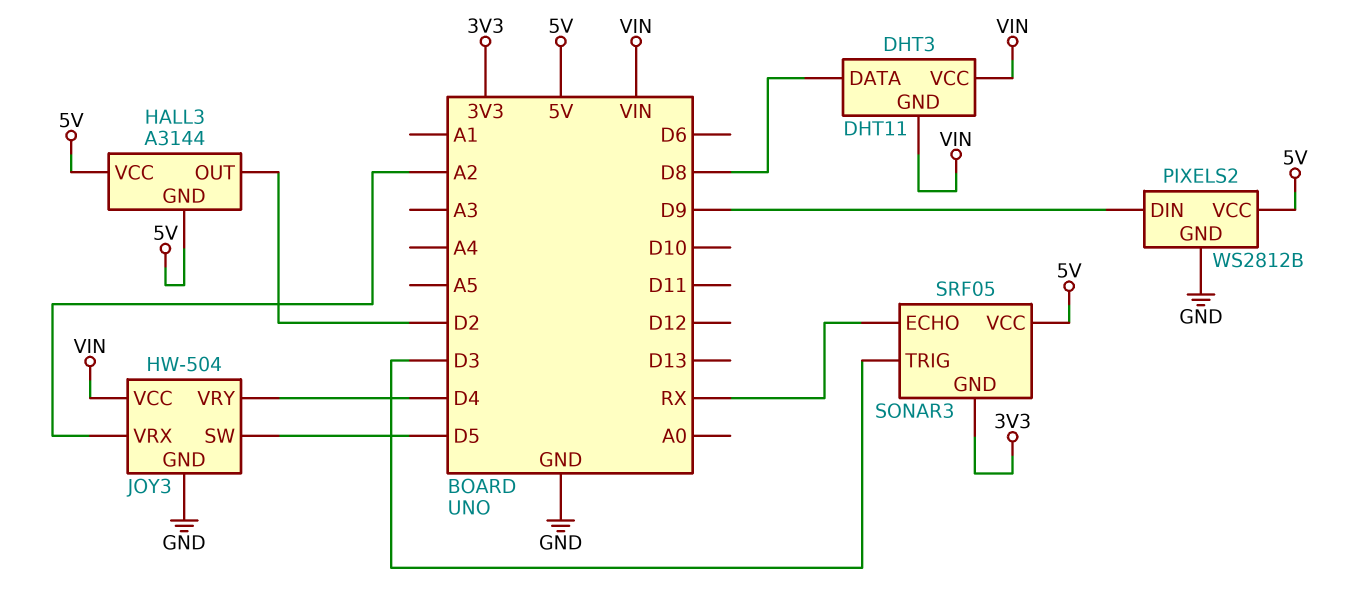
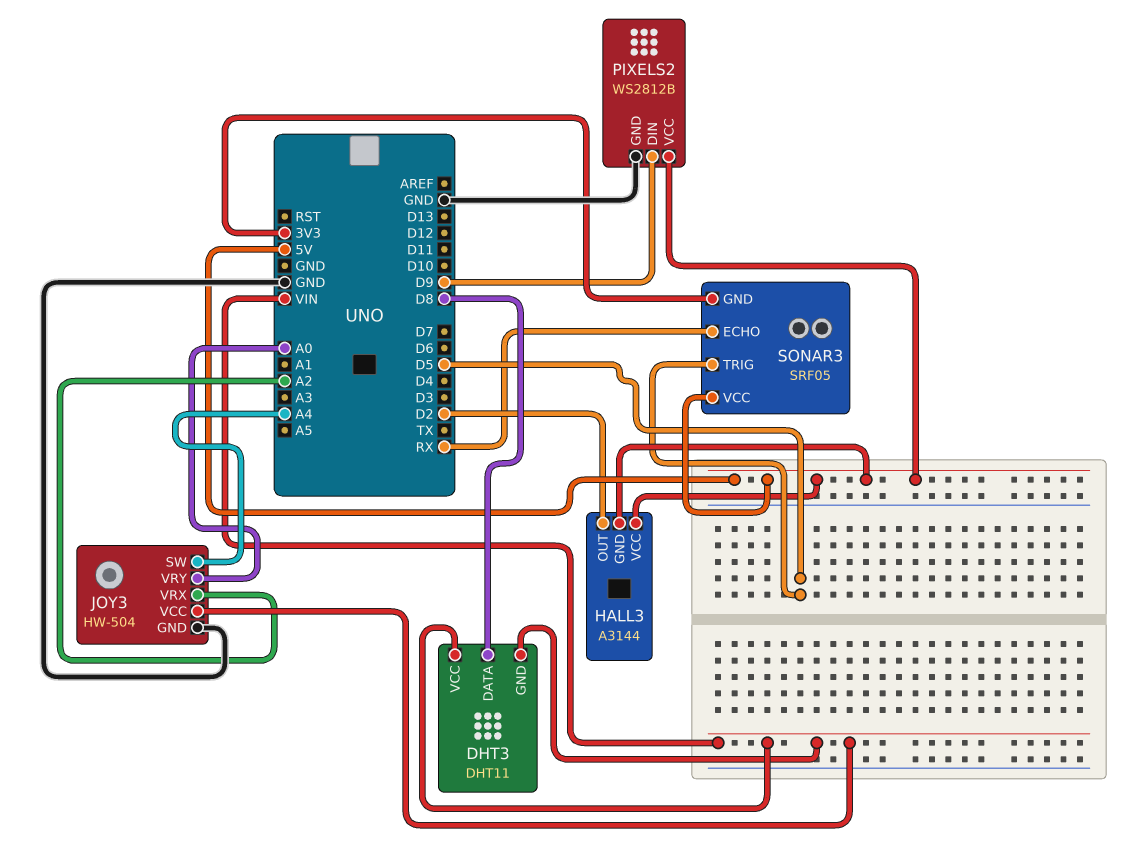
JOY3 pin SW: D5 -> A4
JOY3 pin VRY: D4 -> A0
SONAR3 pin TRIG: D3 -> D5

